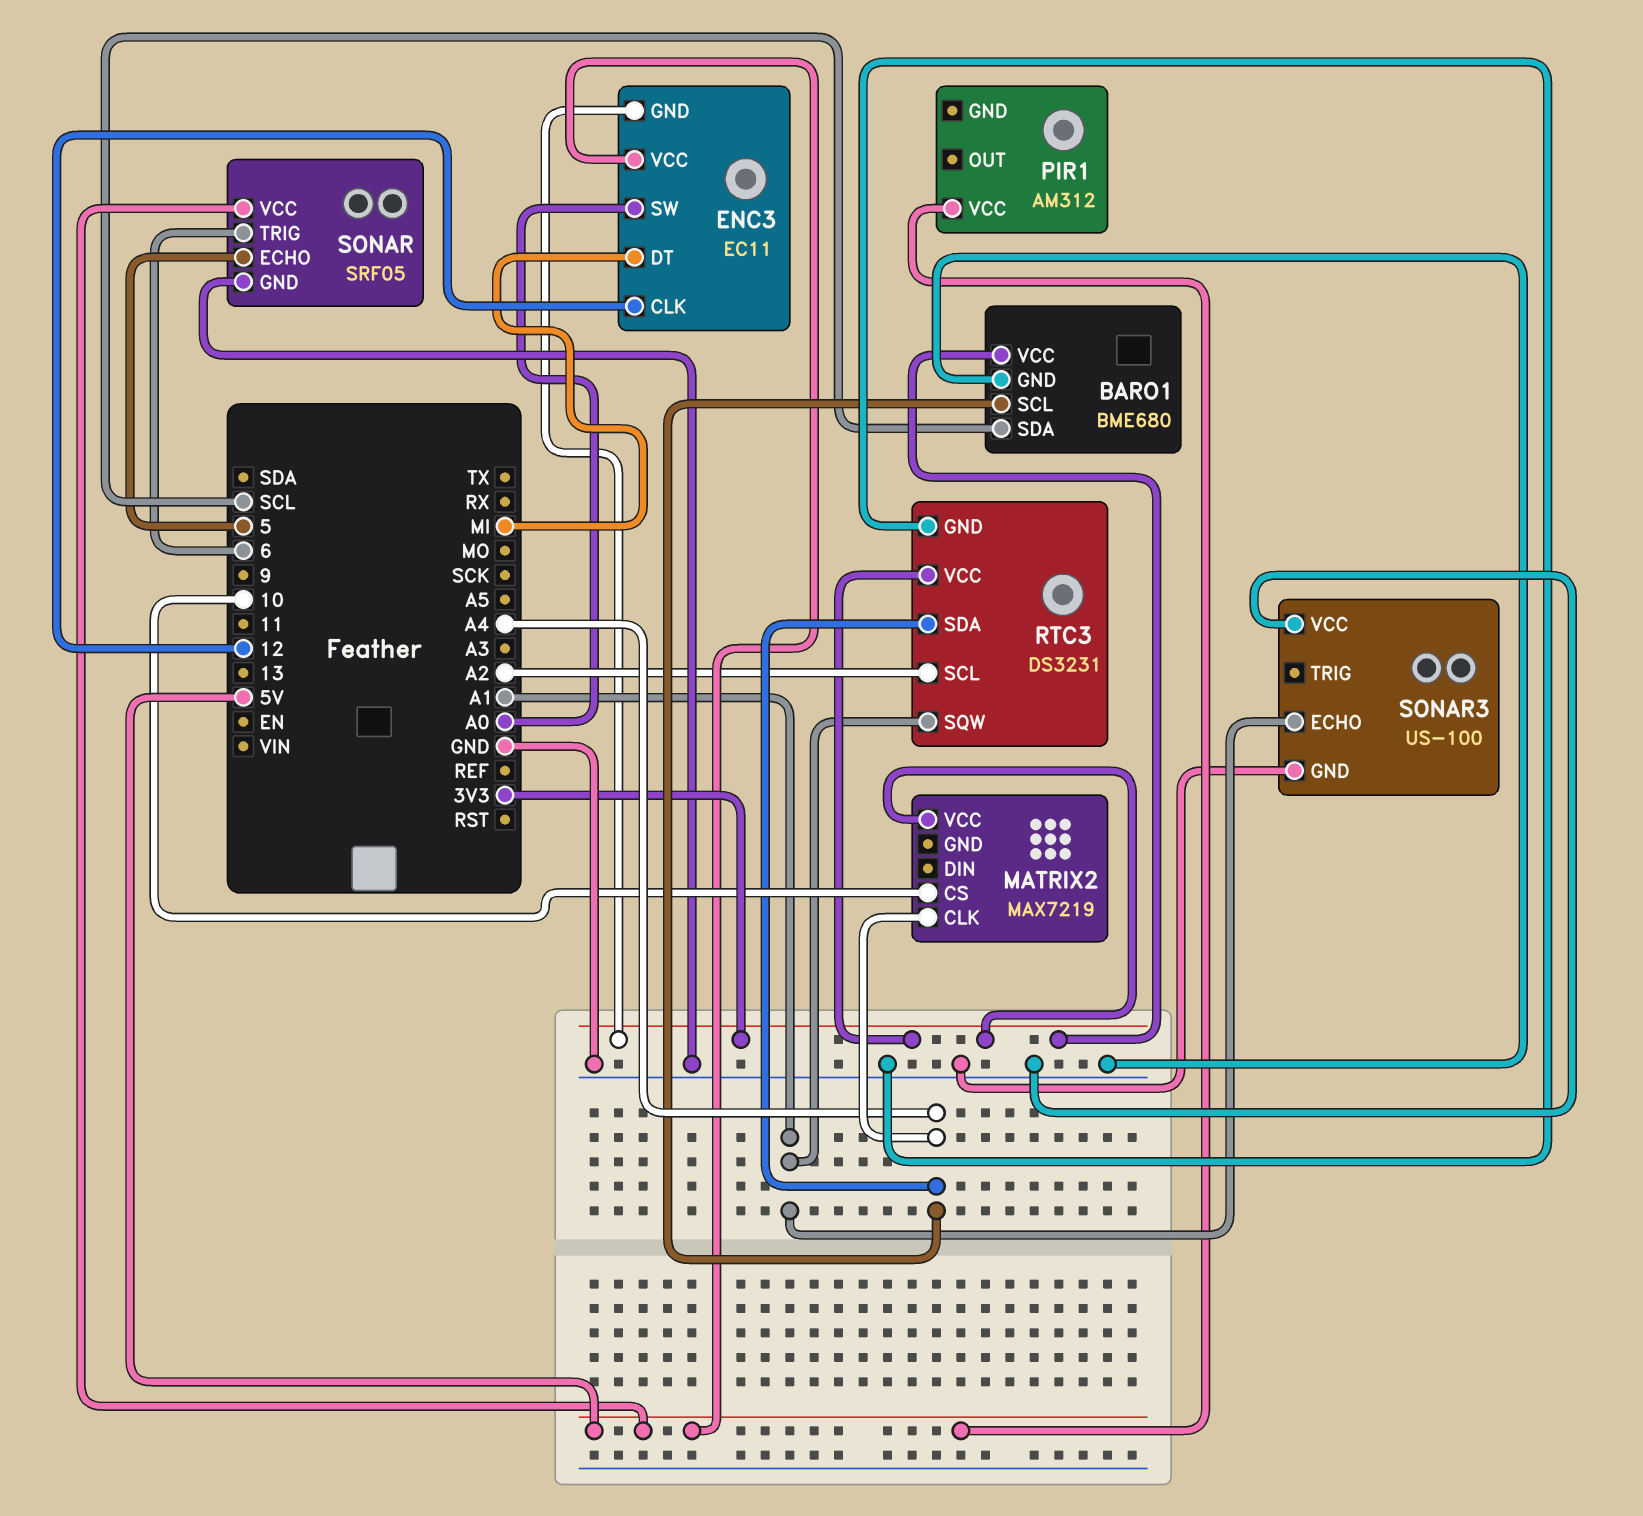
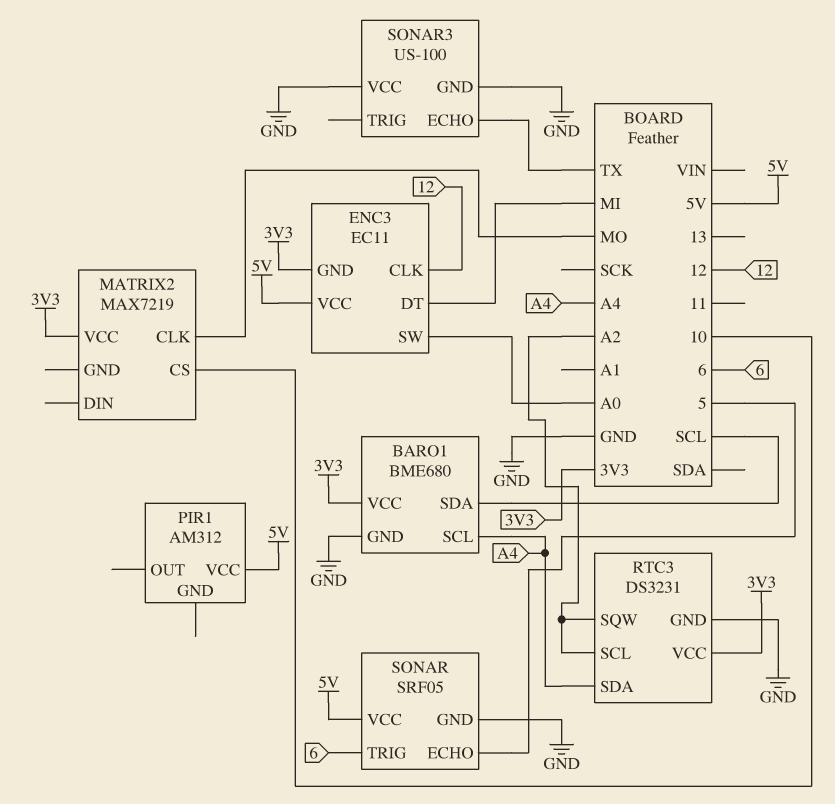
MATRIX2 pin CLK: A4 -> MO
RTC3 pin SQW: A1 -> A2
SONAR3 pin ECHO: A1 -> TX

